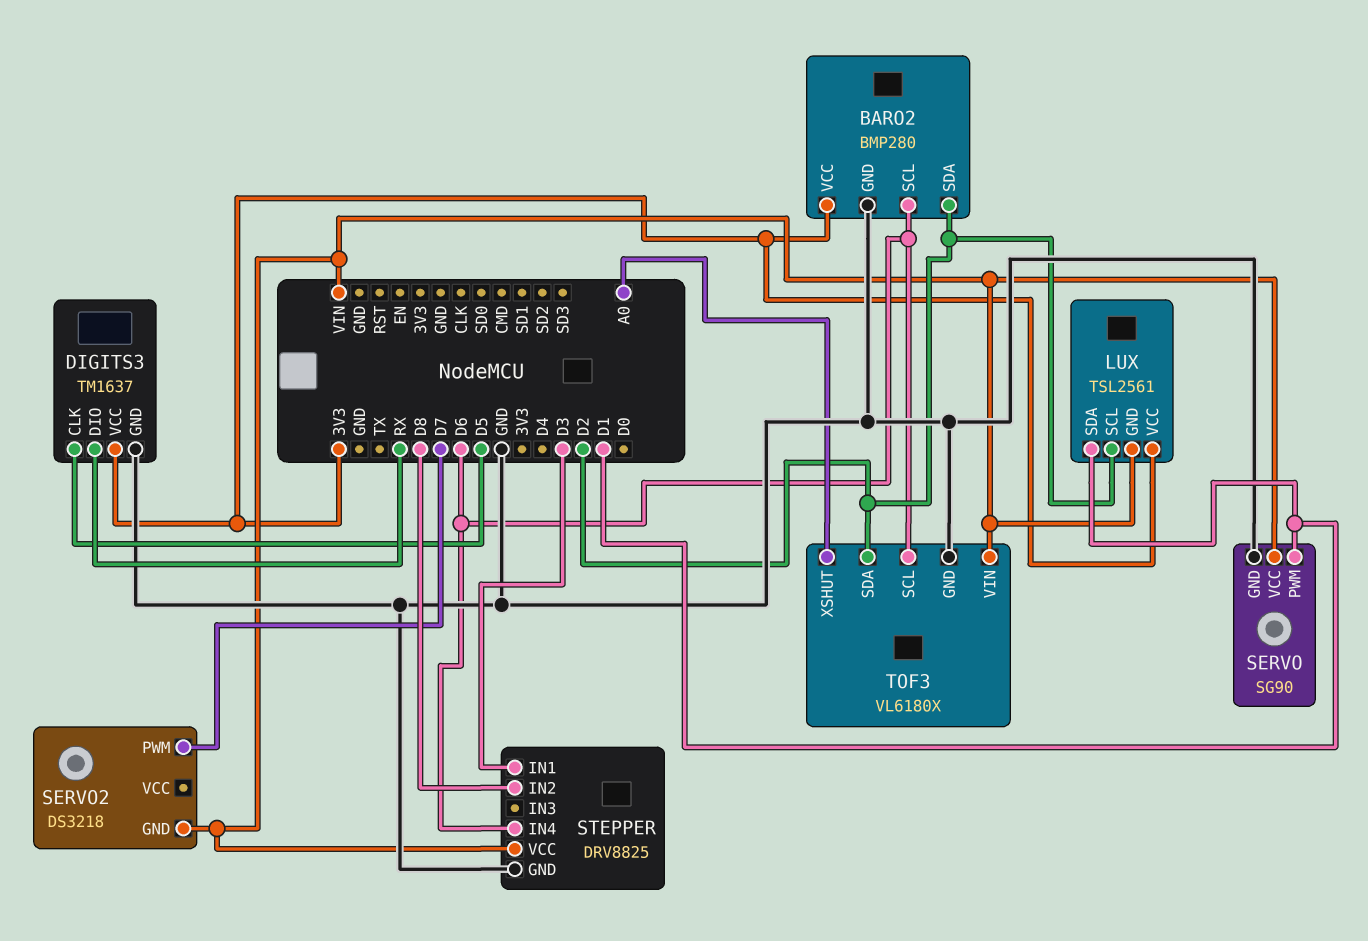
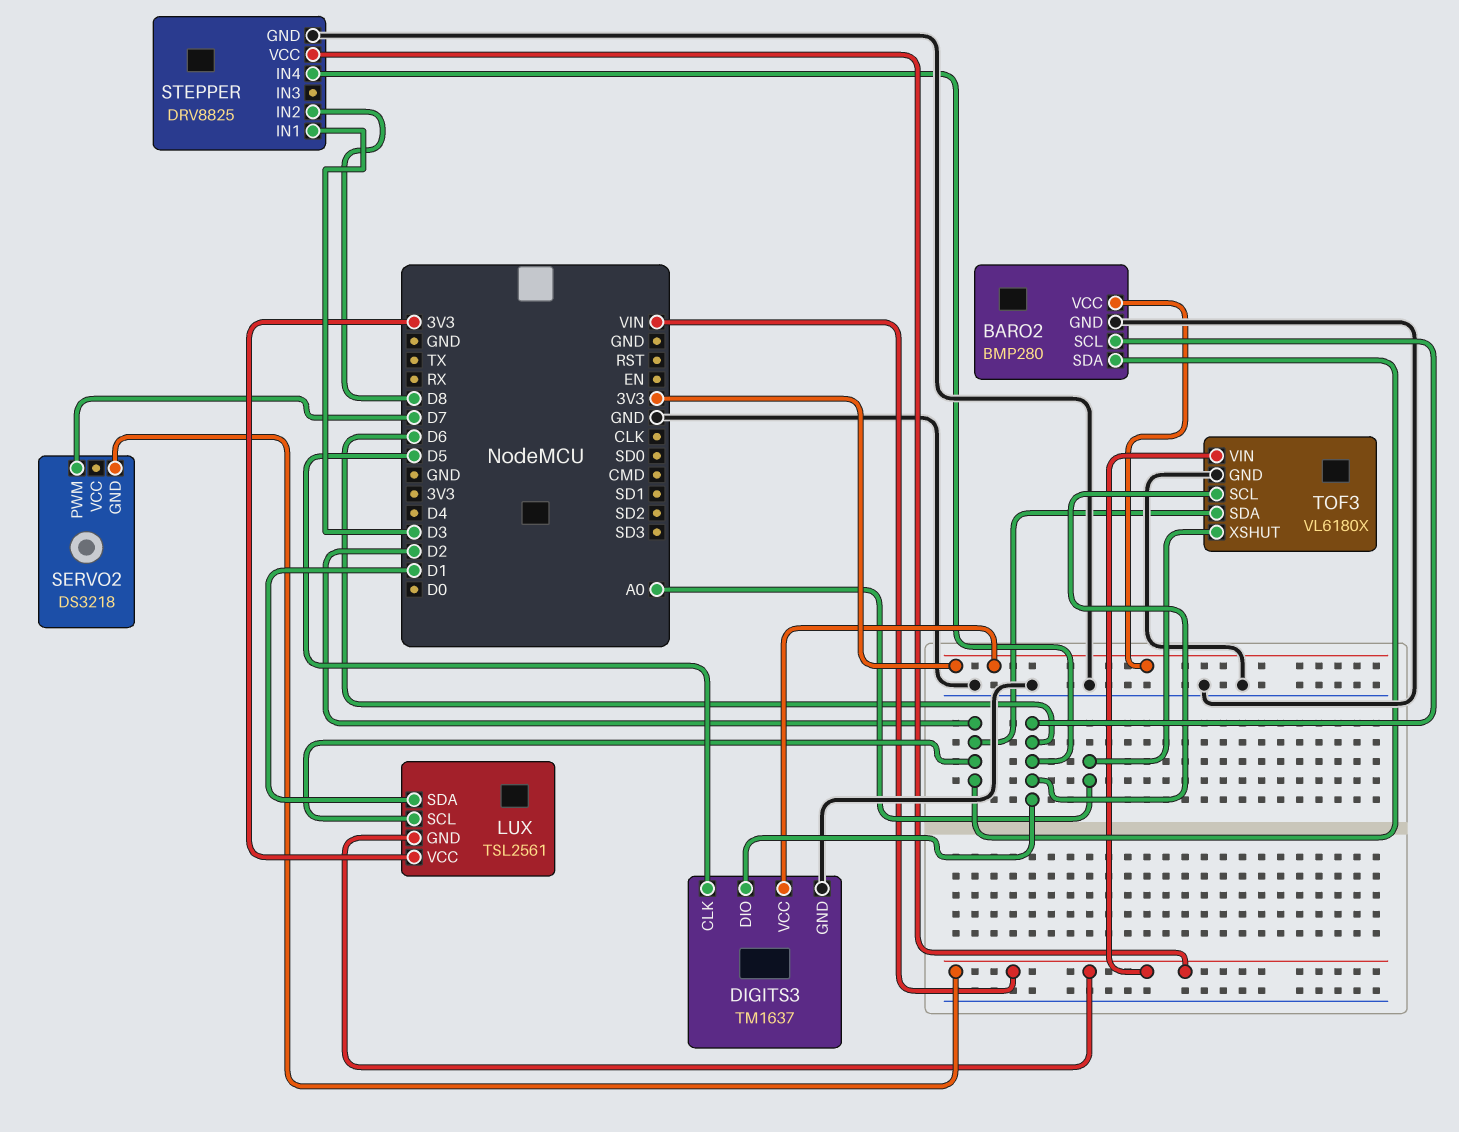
DIGITS3 pin DIO: RX -> D6
SERVO: SG90 -> none
SERVO pin GND: GND -> none
SERVO pin PWM: D1 -> none
SERVO pin VCC: VIN -> none

